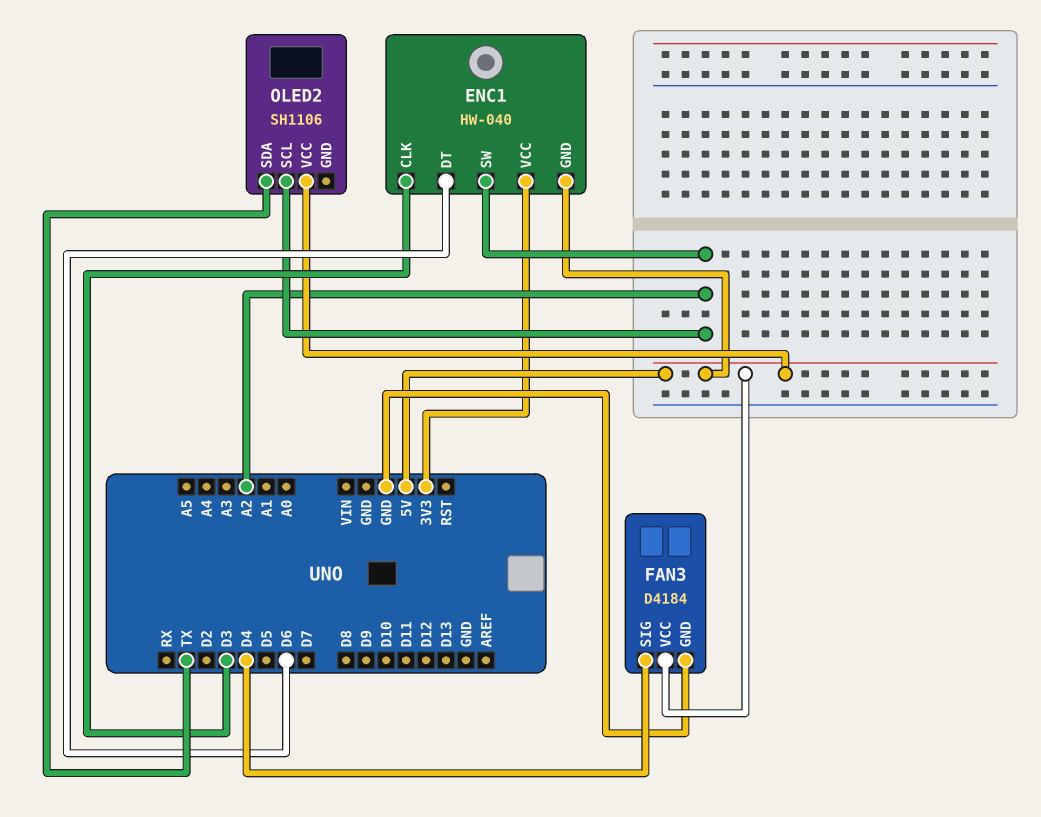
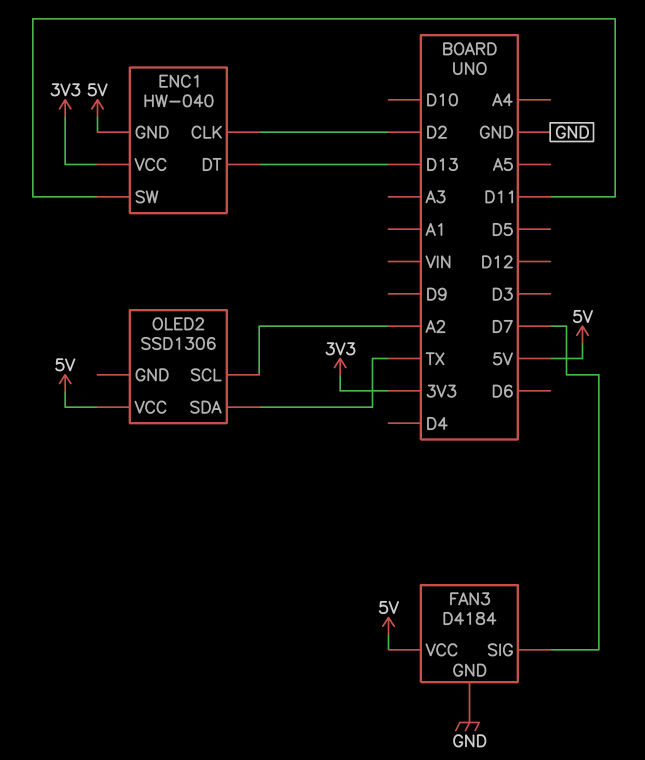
ENC1 pin CLK: D3 -> D2
ENC1 pin DT: D6 -> D13
ENC1 pin SW: A2 -> D11
FAN3 pin SIG: D4 -> D7
OLED2: SH1106 -> SSD1306

